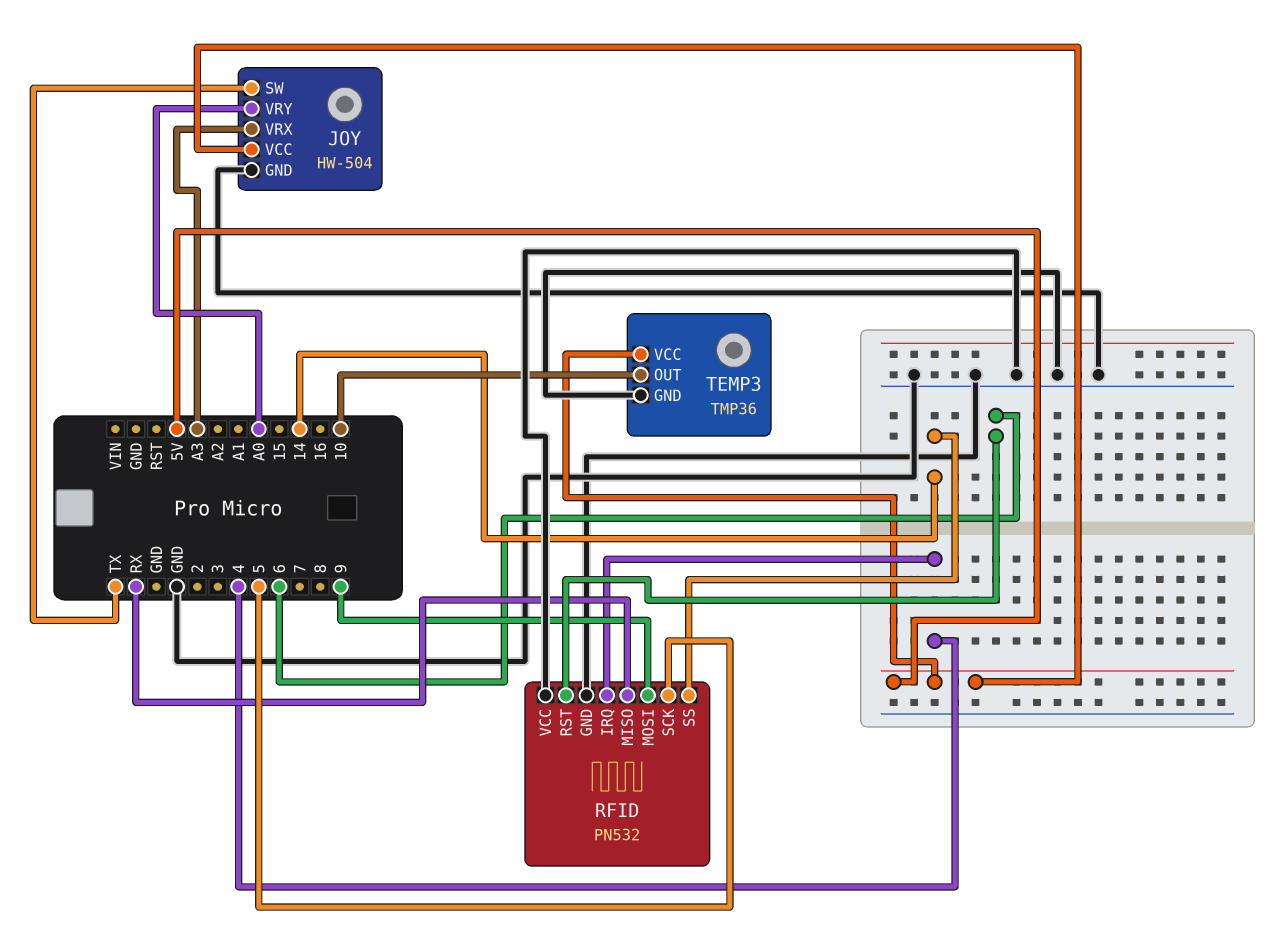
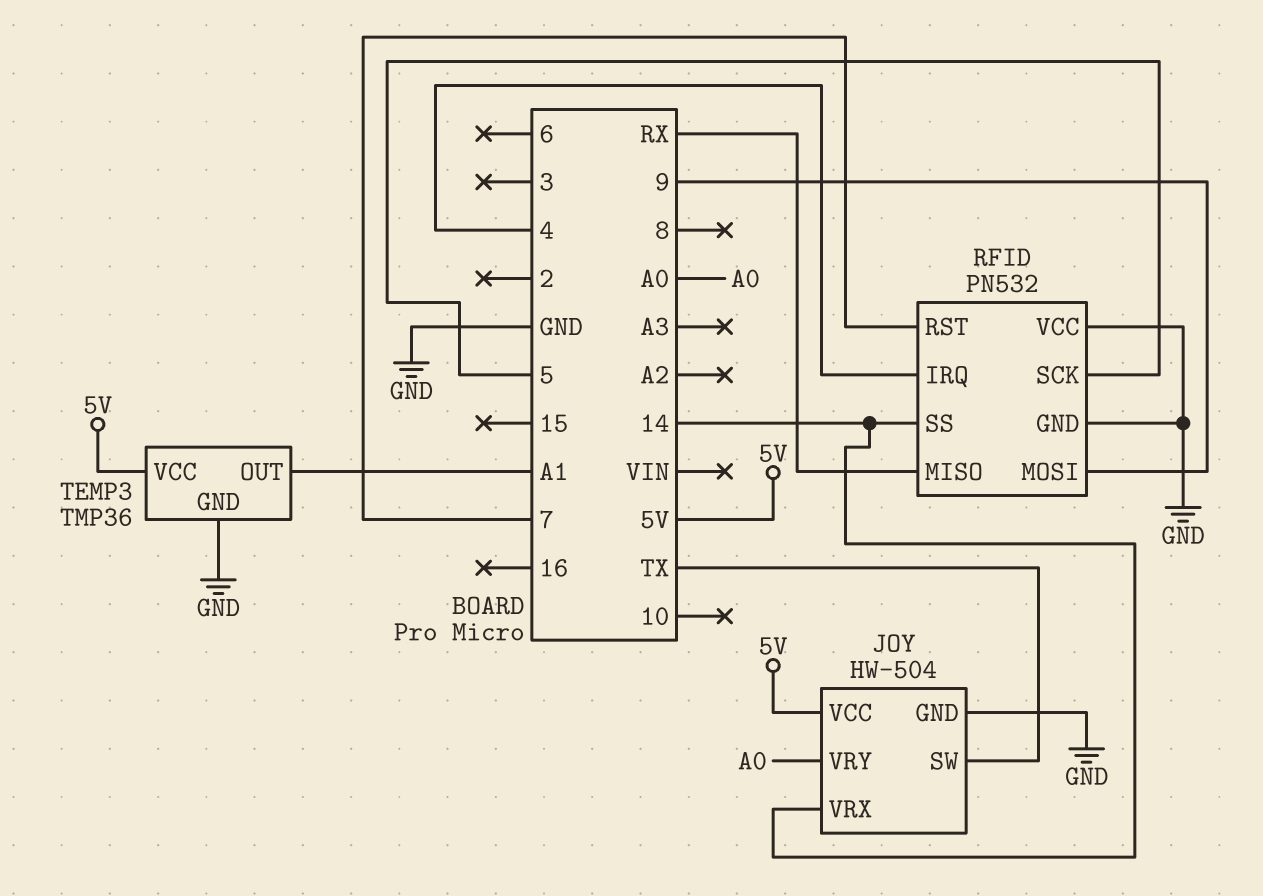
JOY pin VRX: A3 -> 14
RFID pin RST: 6 -> 7
TEMP3 pin OUT: 10 -> A1

